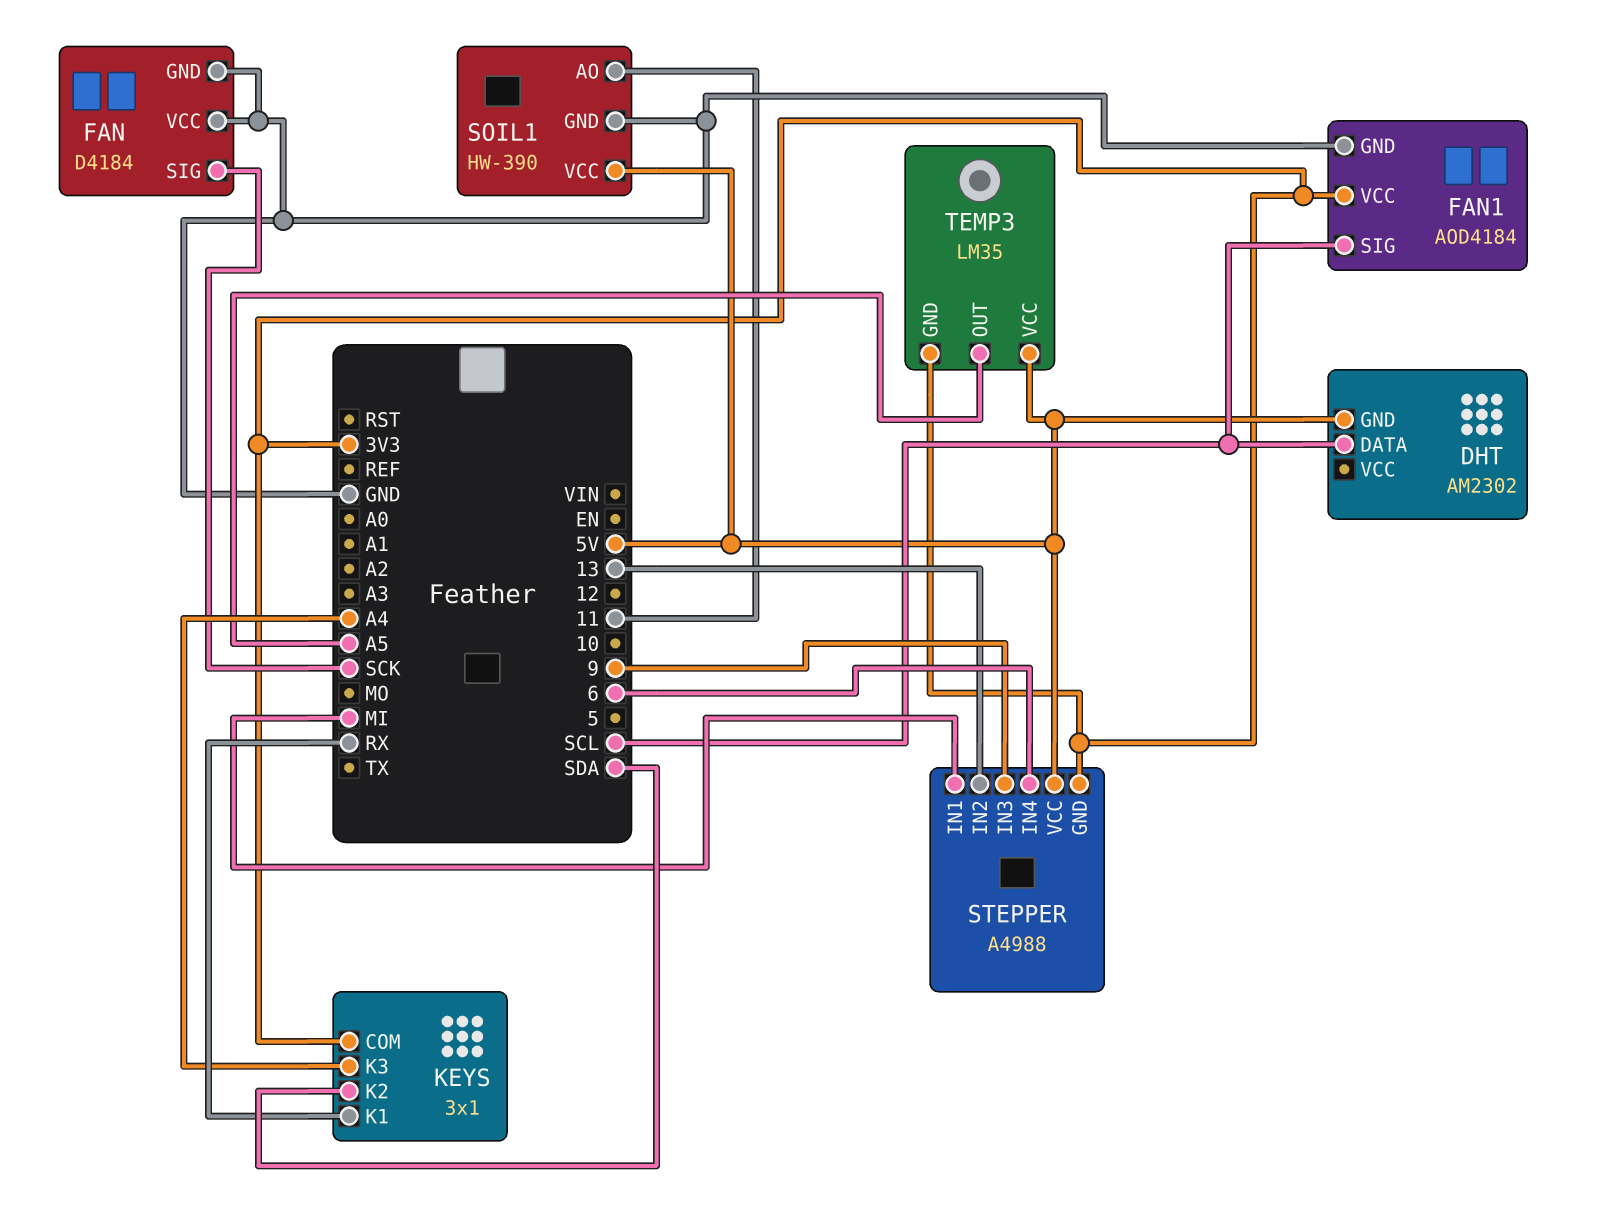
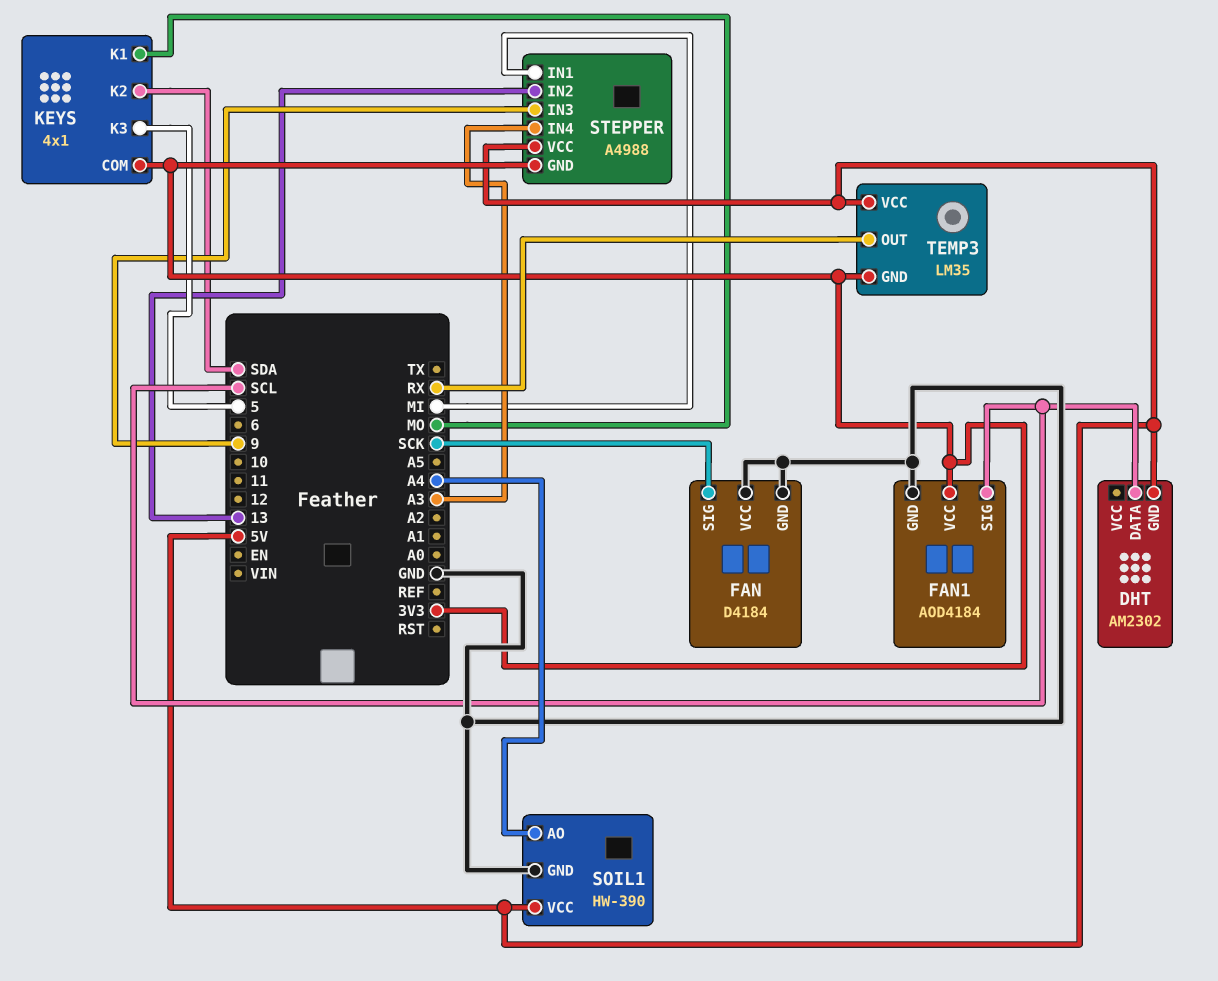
KEYS: 3x1 -> 4x1
KEYS pin K1: RX -> MO
KEYS pin K3: A4 -> 5
SOIL1 pin AO: 11 -> A4
STEPPER pin IN4: 6 -> A3
TEMP3 pin OUT: A5 -> RX

